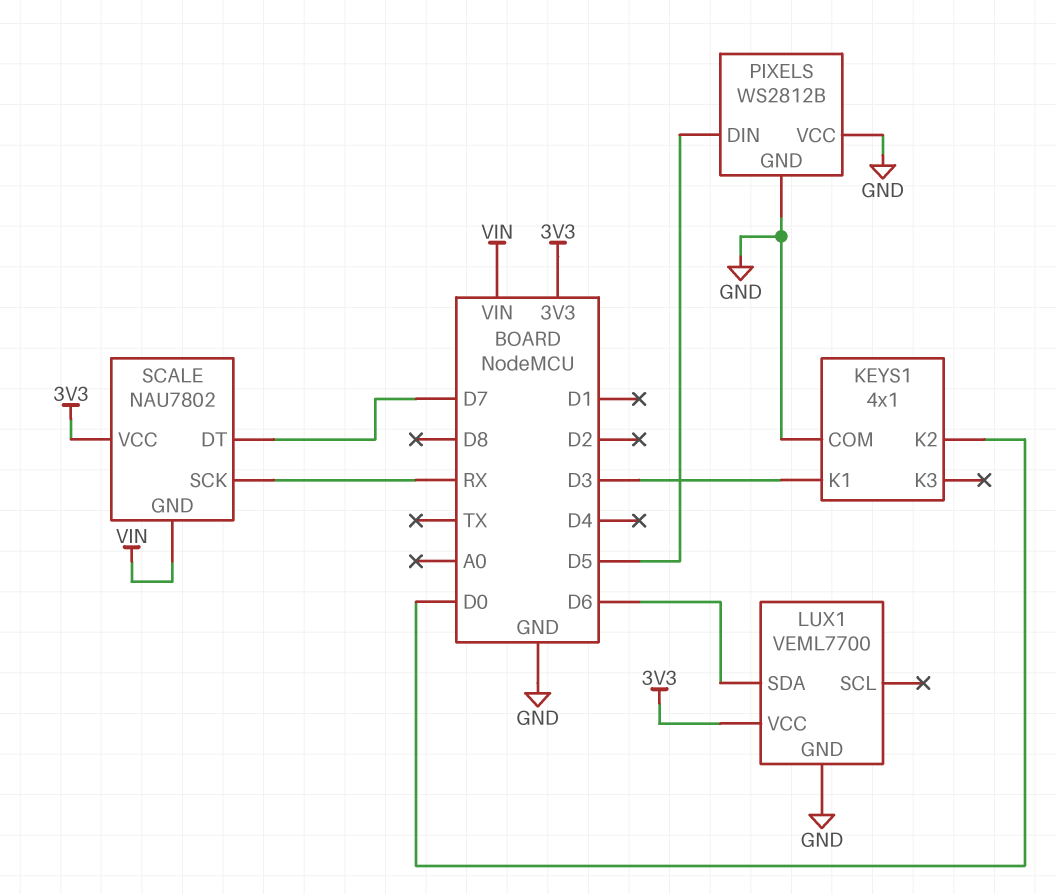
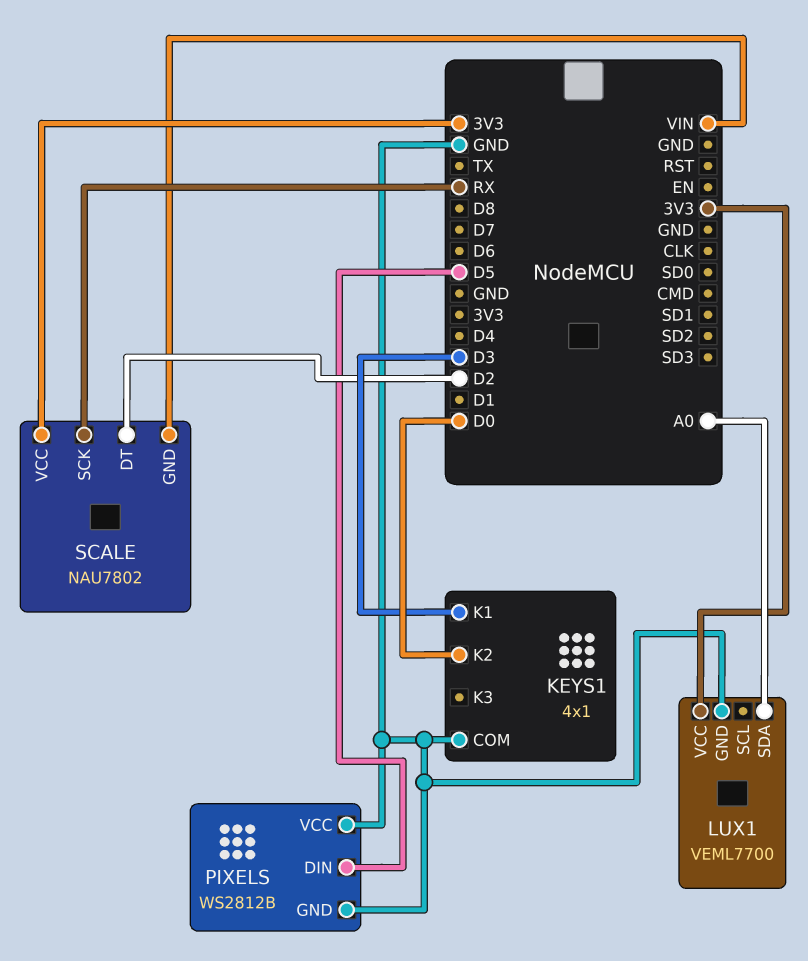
LUX1 pin SDA: D6 -> A0
SCALE pin DT: D7 -> D2

